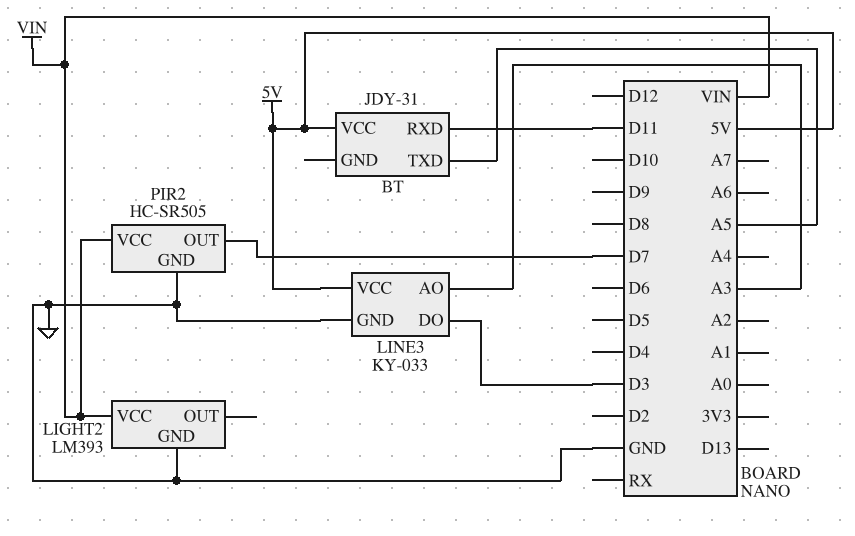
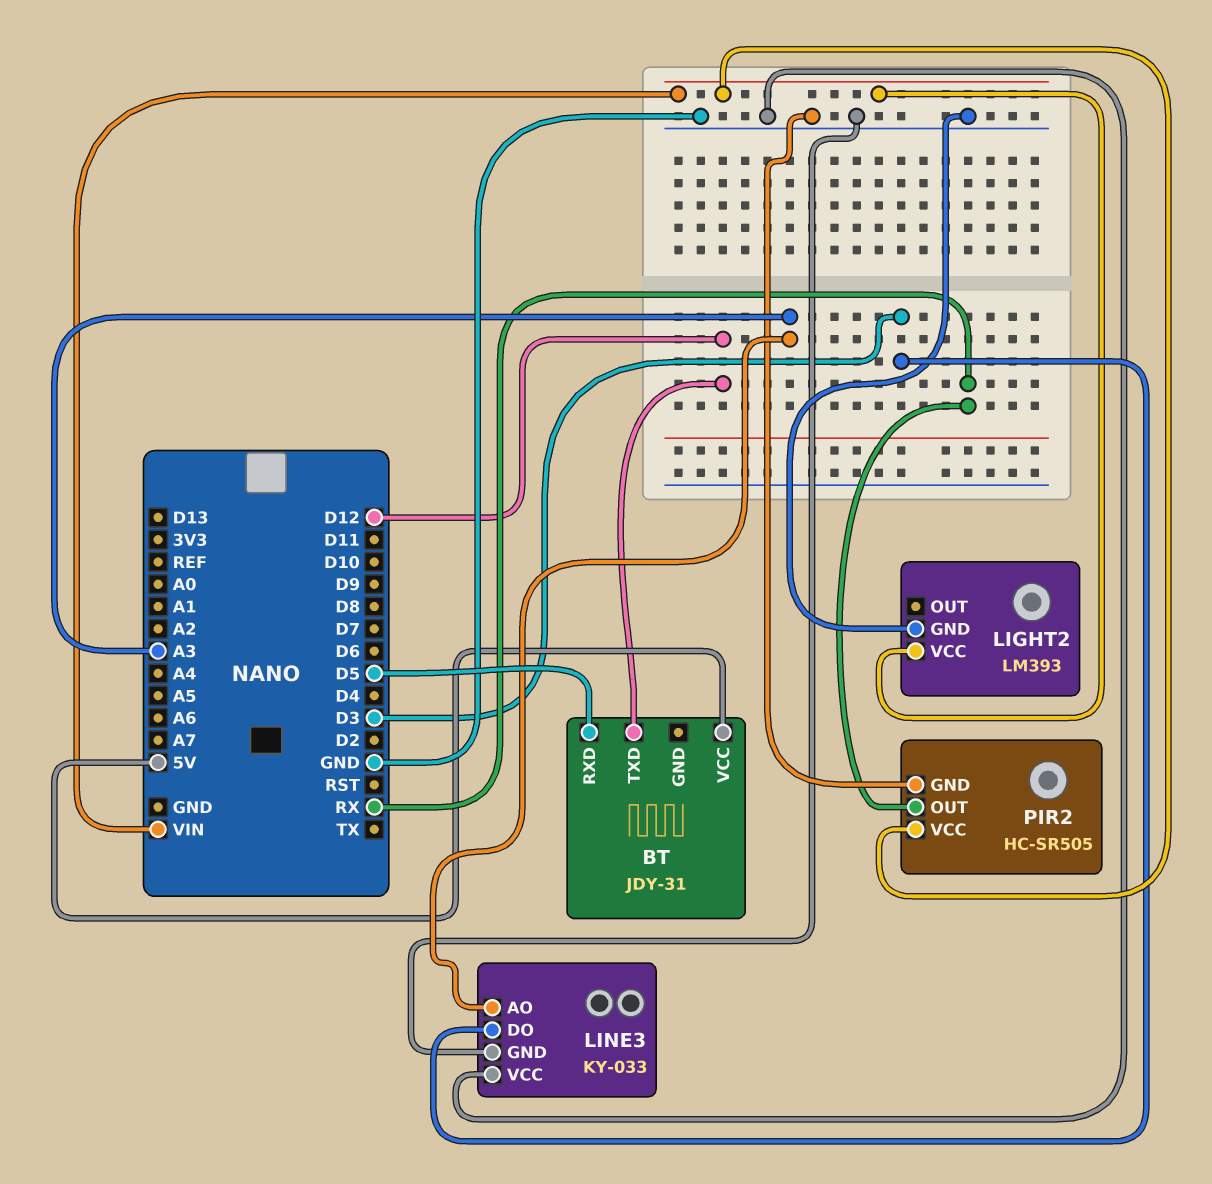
BT pin RXD: D11 -> D5
BT pin TXD: A5 -> D12
LINE3 pin VCC: 5V -> GND
PIR2 pin OUT: D7 -> RX

